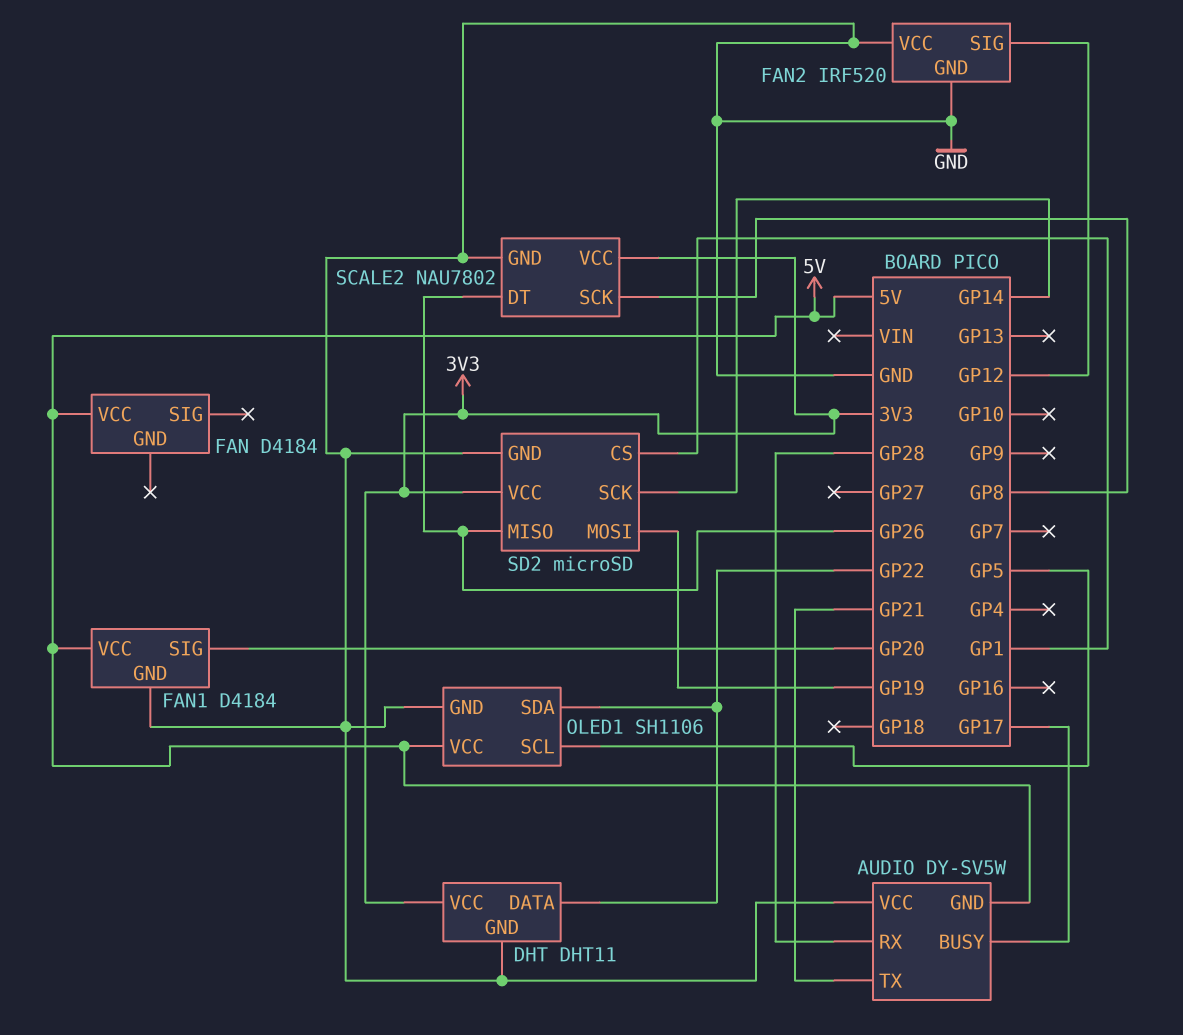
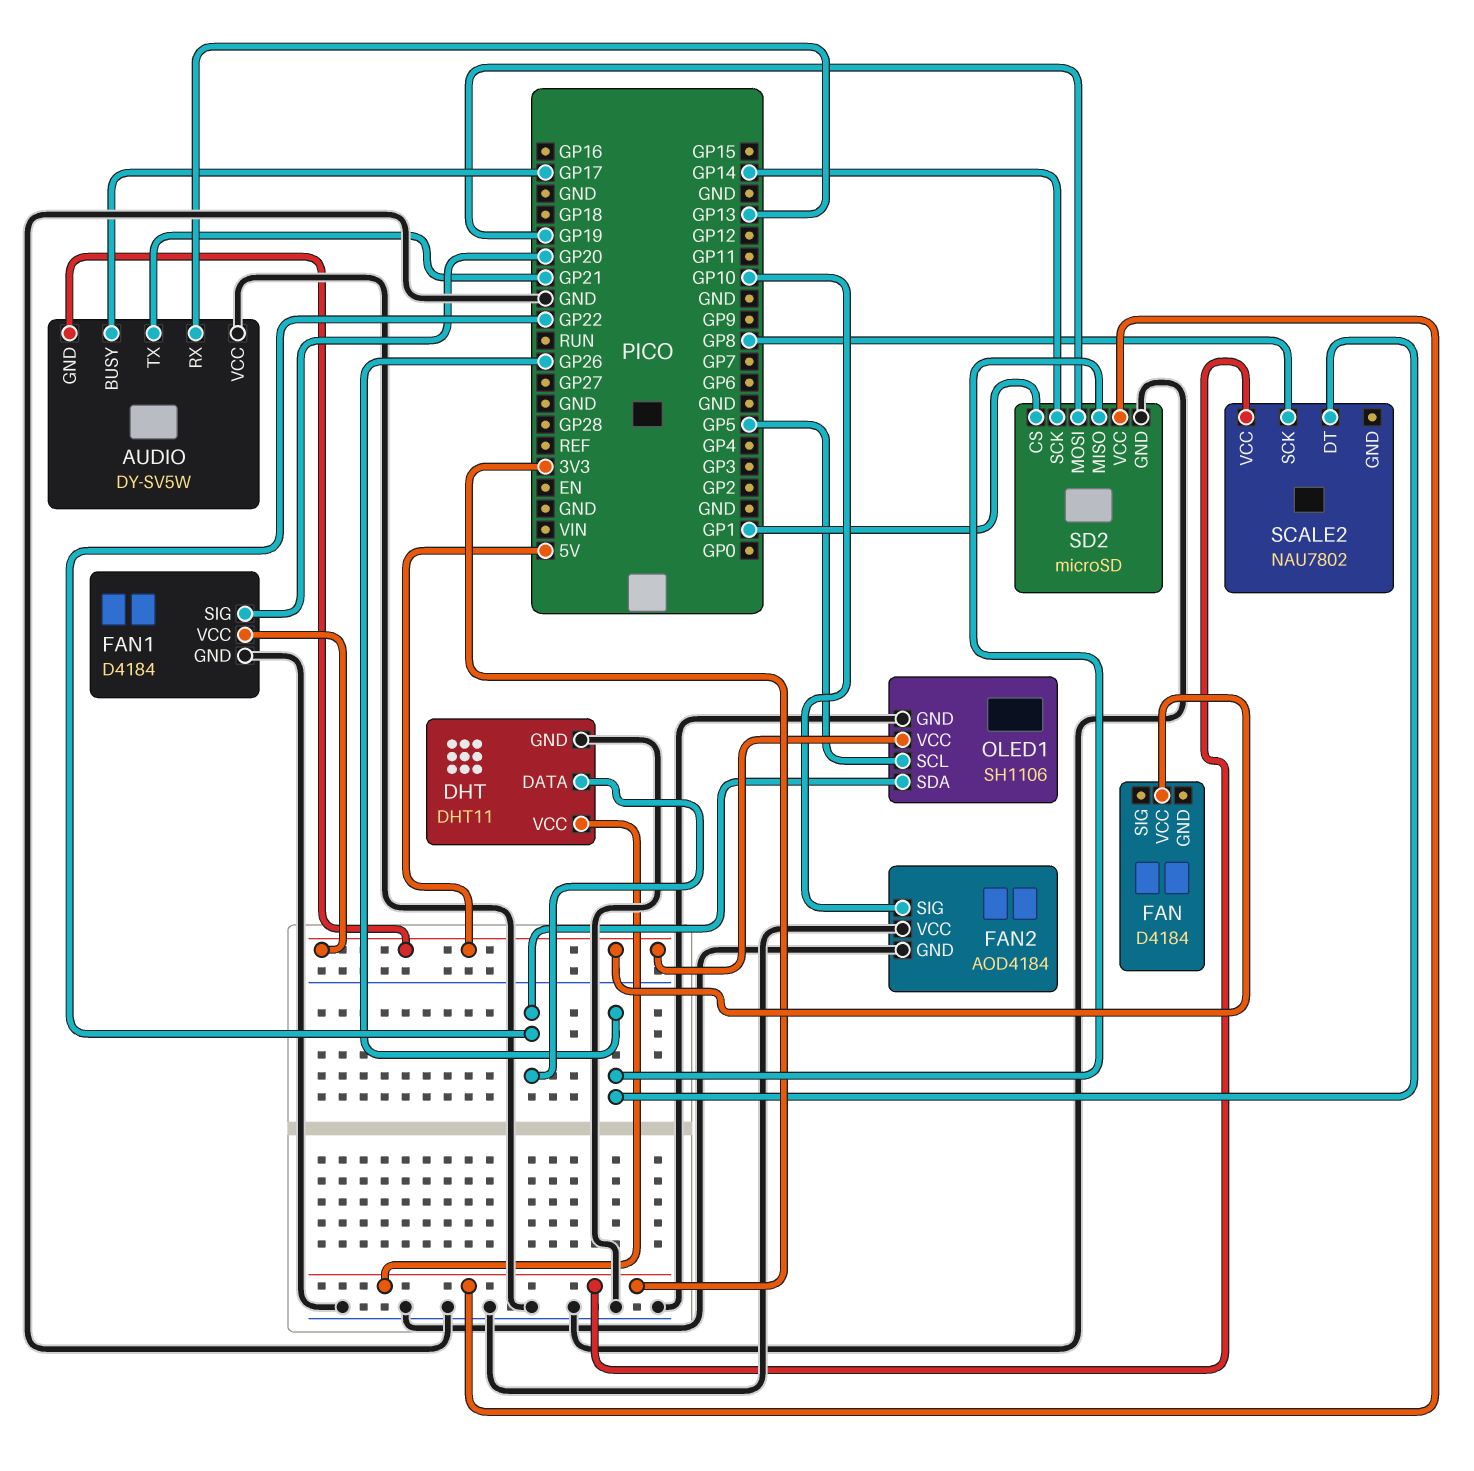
AUDIO pin RX: GP28 -> GP13
FAN2: IRF520 -> AOD4184
FAN2 pin SIG: GP12 -> GP10
SCALE2 pin GND: GND -> none

